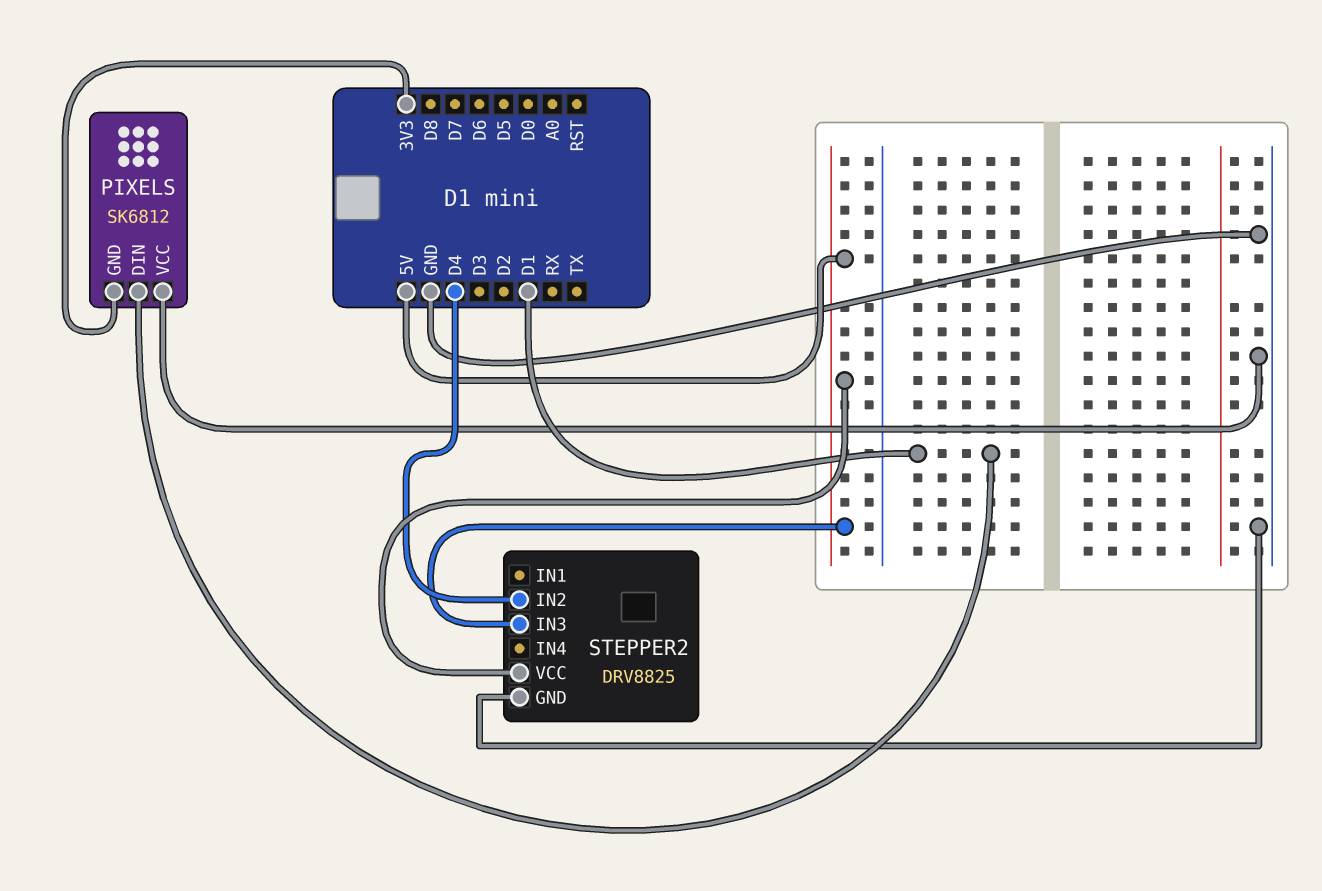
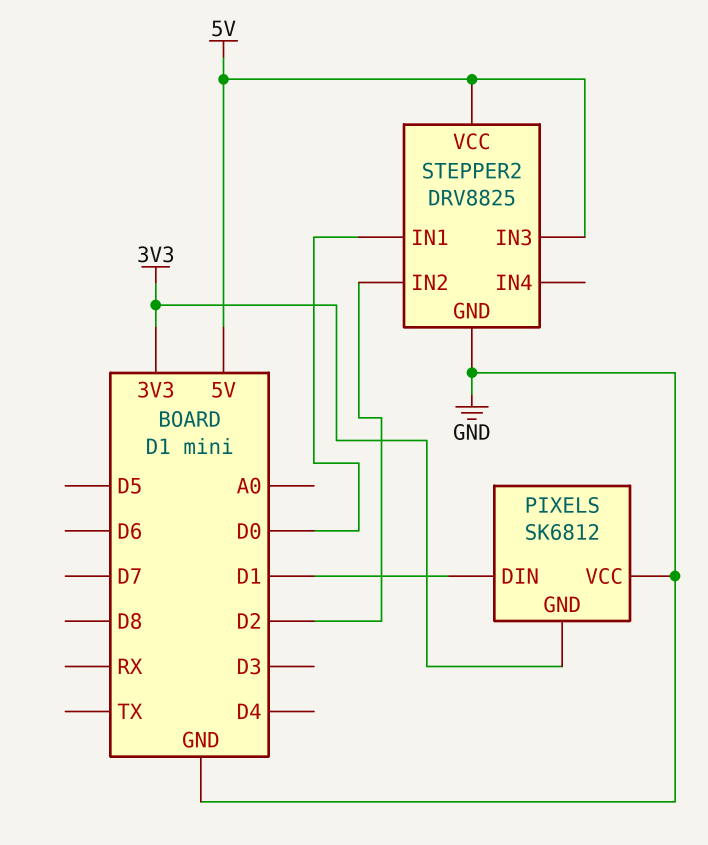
STEPPER2 pin IN1: none -> D0
STEPPER2 pin IN2: D4 -> D2

